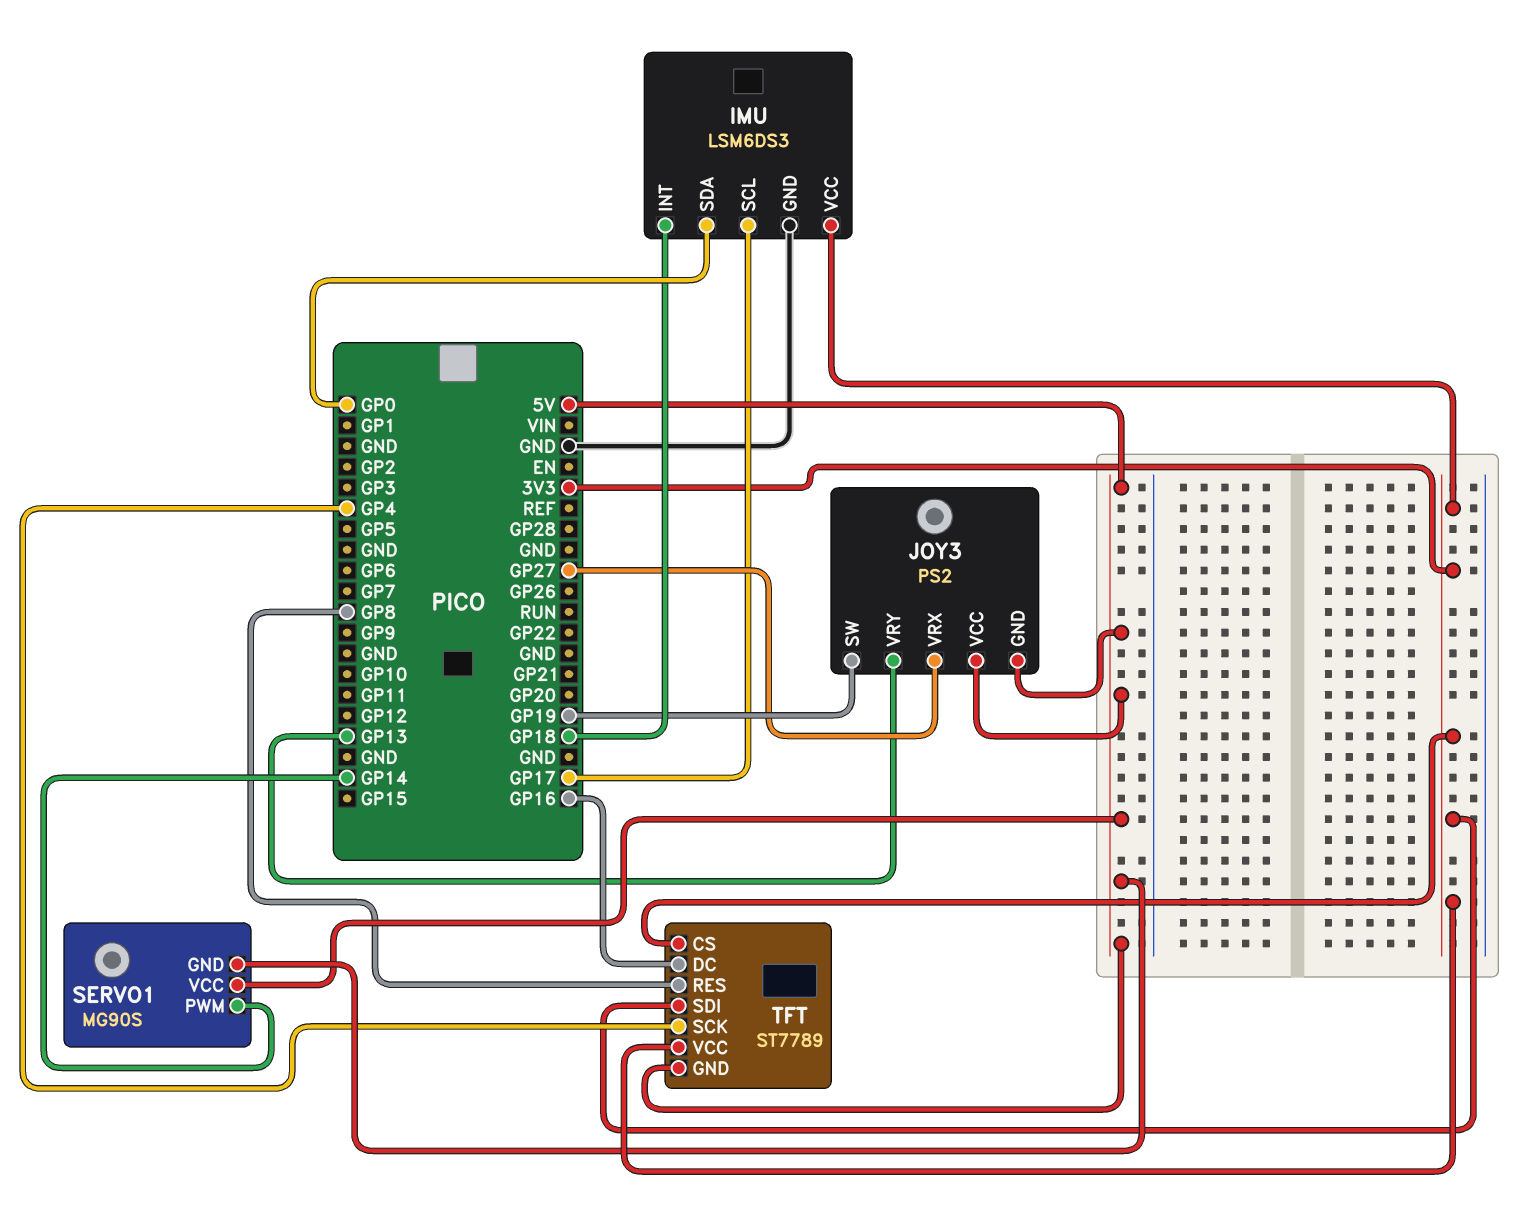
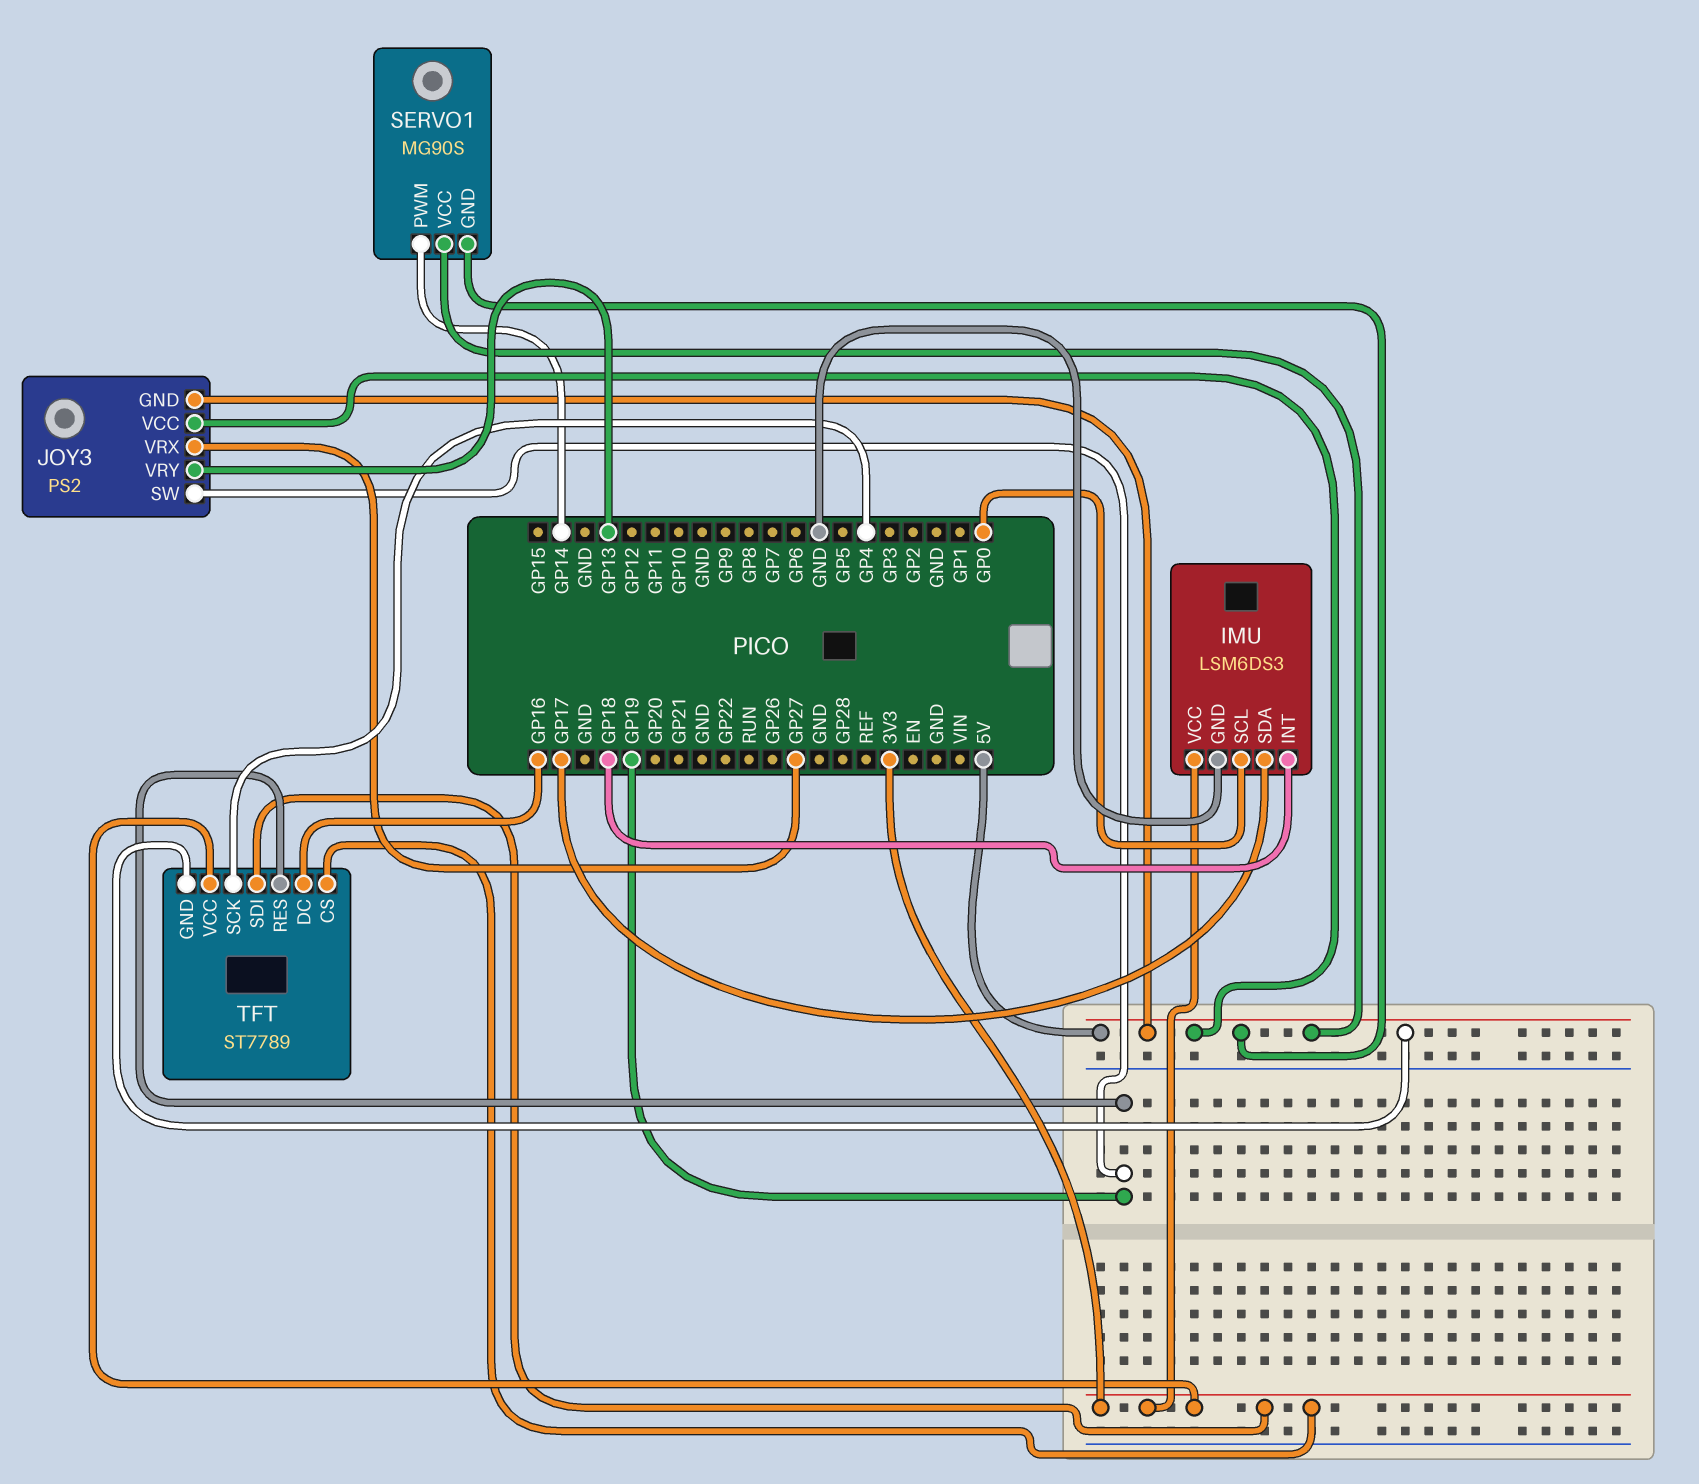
IMU pin SCL: GP17 -> GP0
IMU pin SDA: GP0 -> GP17
TFT pin RES: GP8 -> GP19

